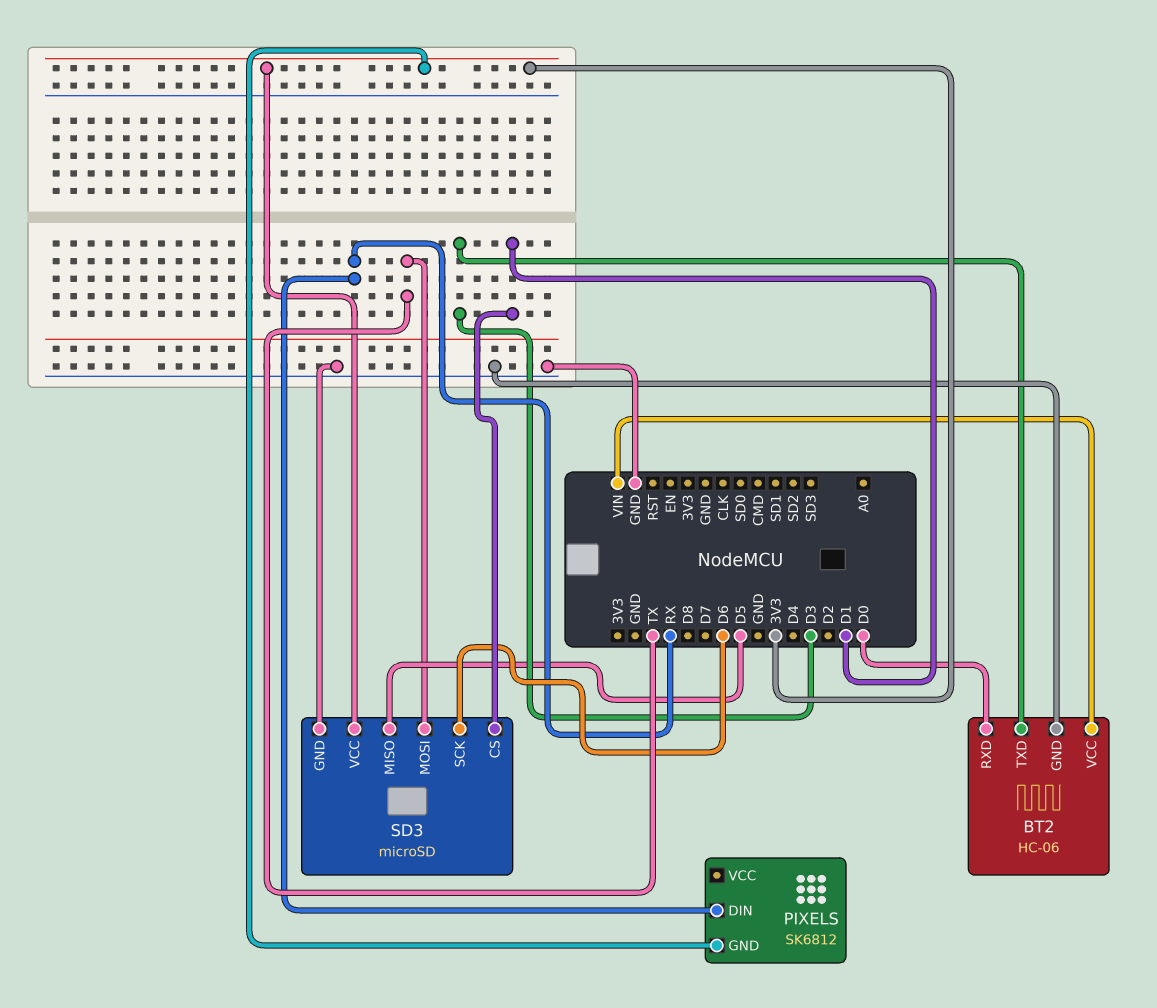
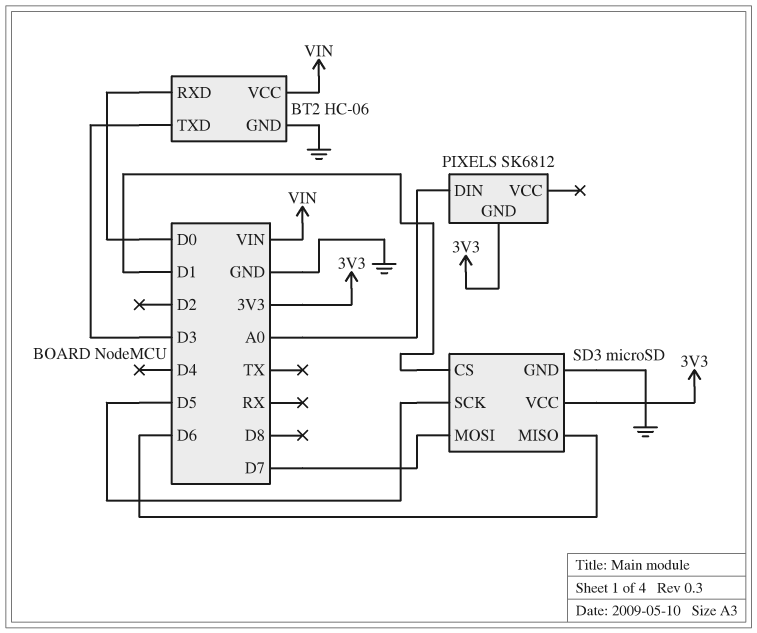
PIXELS pin DIN: RX -> A0
SD3 pin MISO: D5 -> D6
SD3 pin MOSI: TX -> D7
SD3 pin SCK: D6 -> D5

